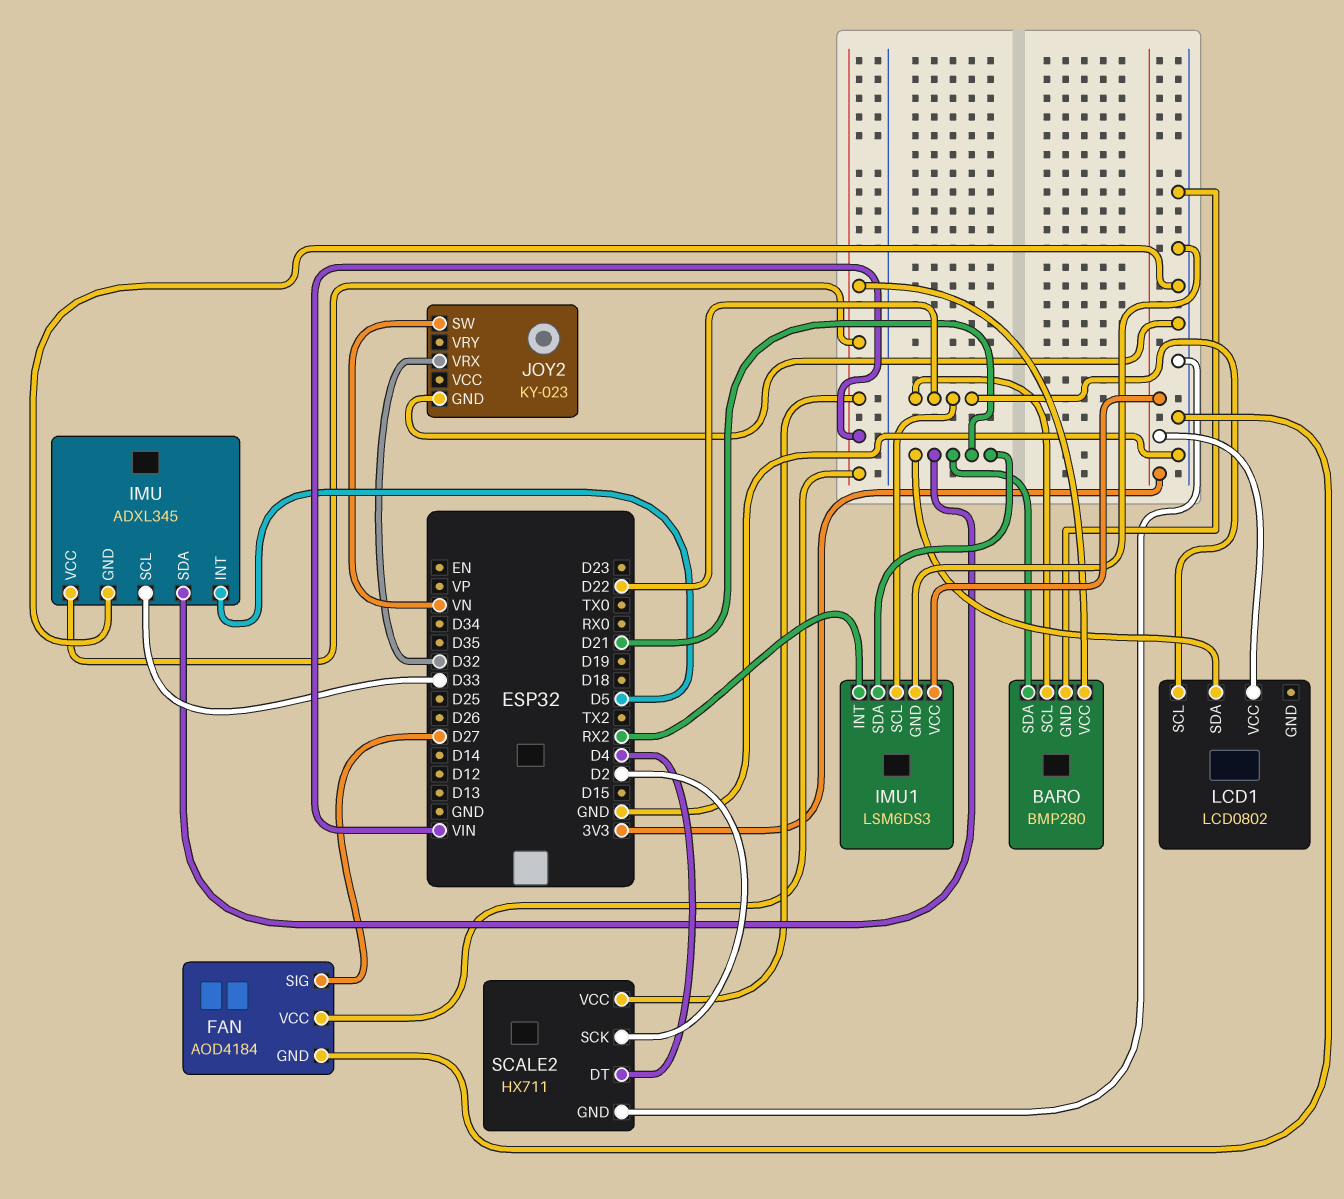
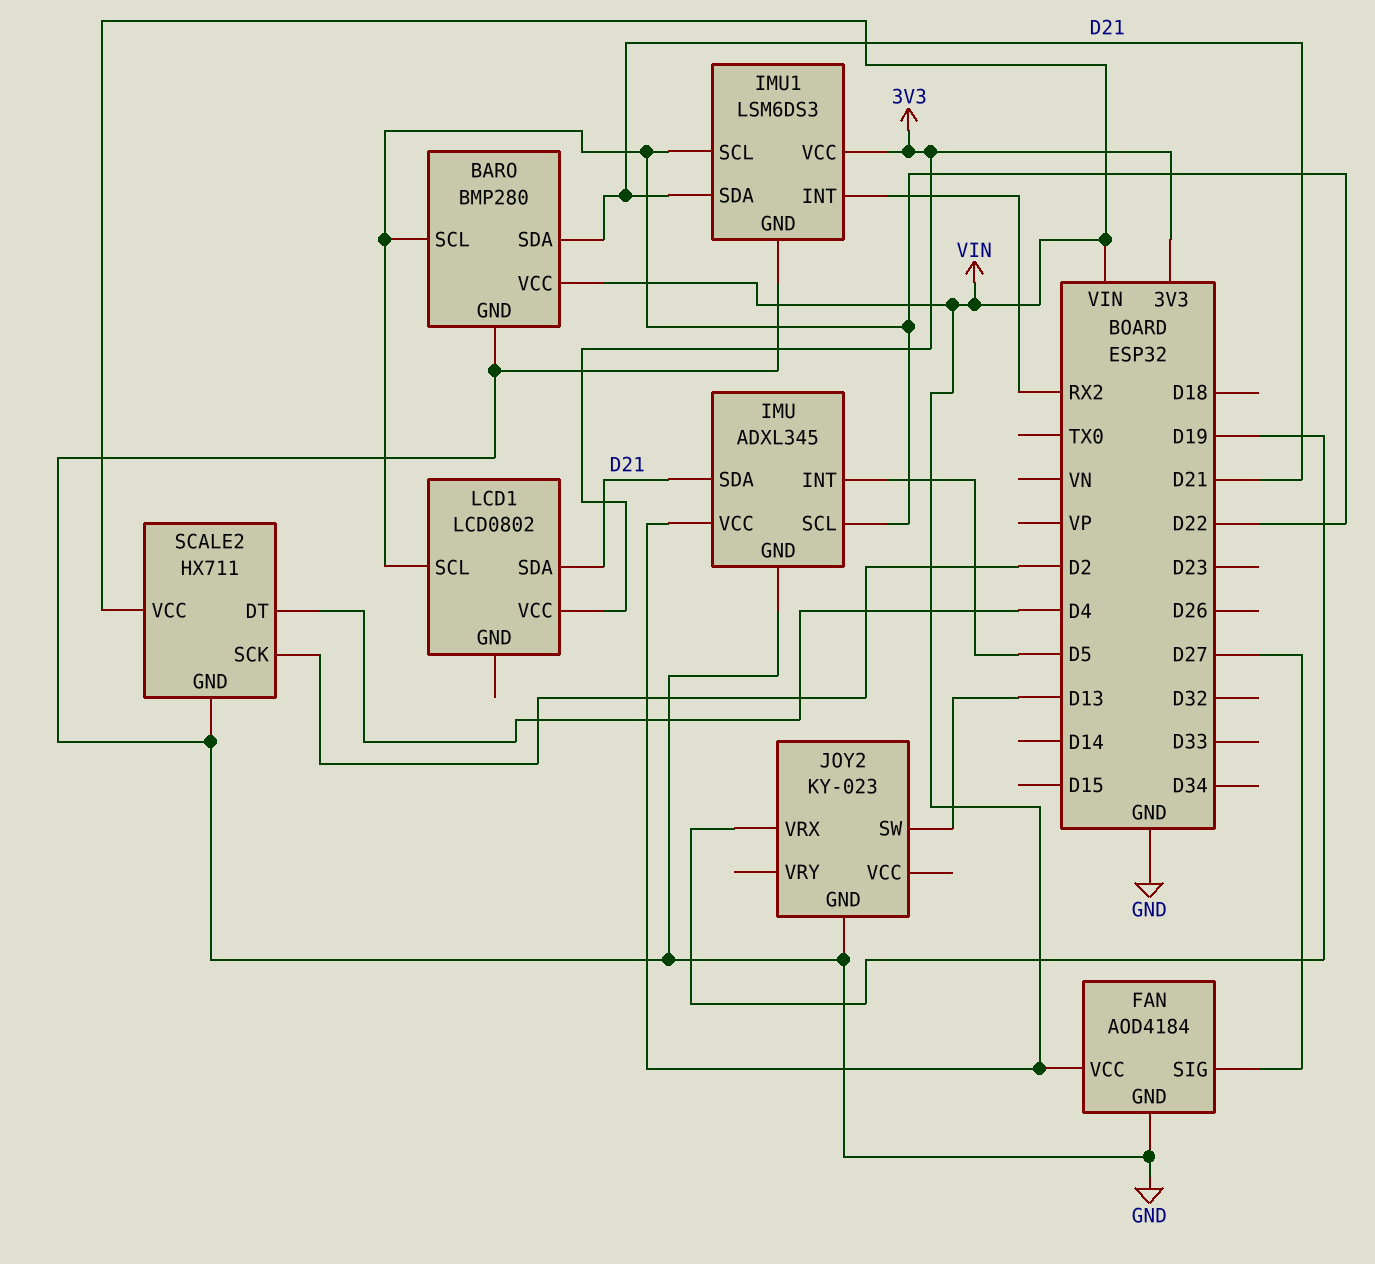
IMU pin SCL: D33 -> D22
JOY2 pin SW: VN -> D13
JOY2 pin VRX: D32 -> D19

